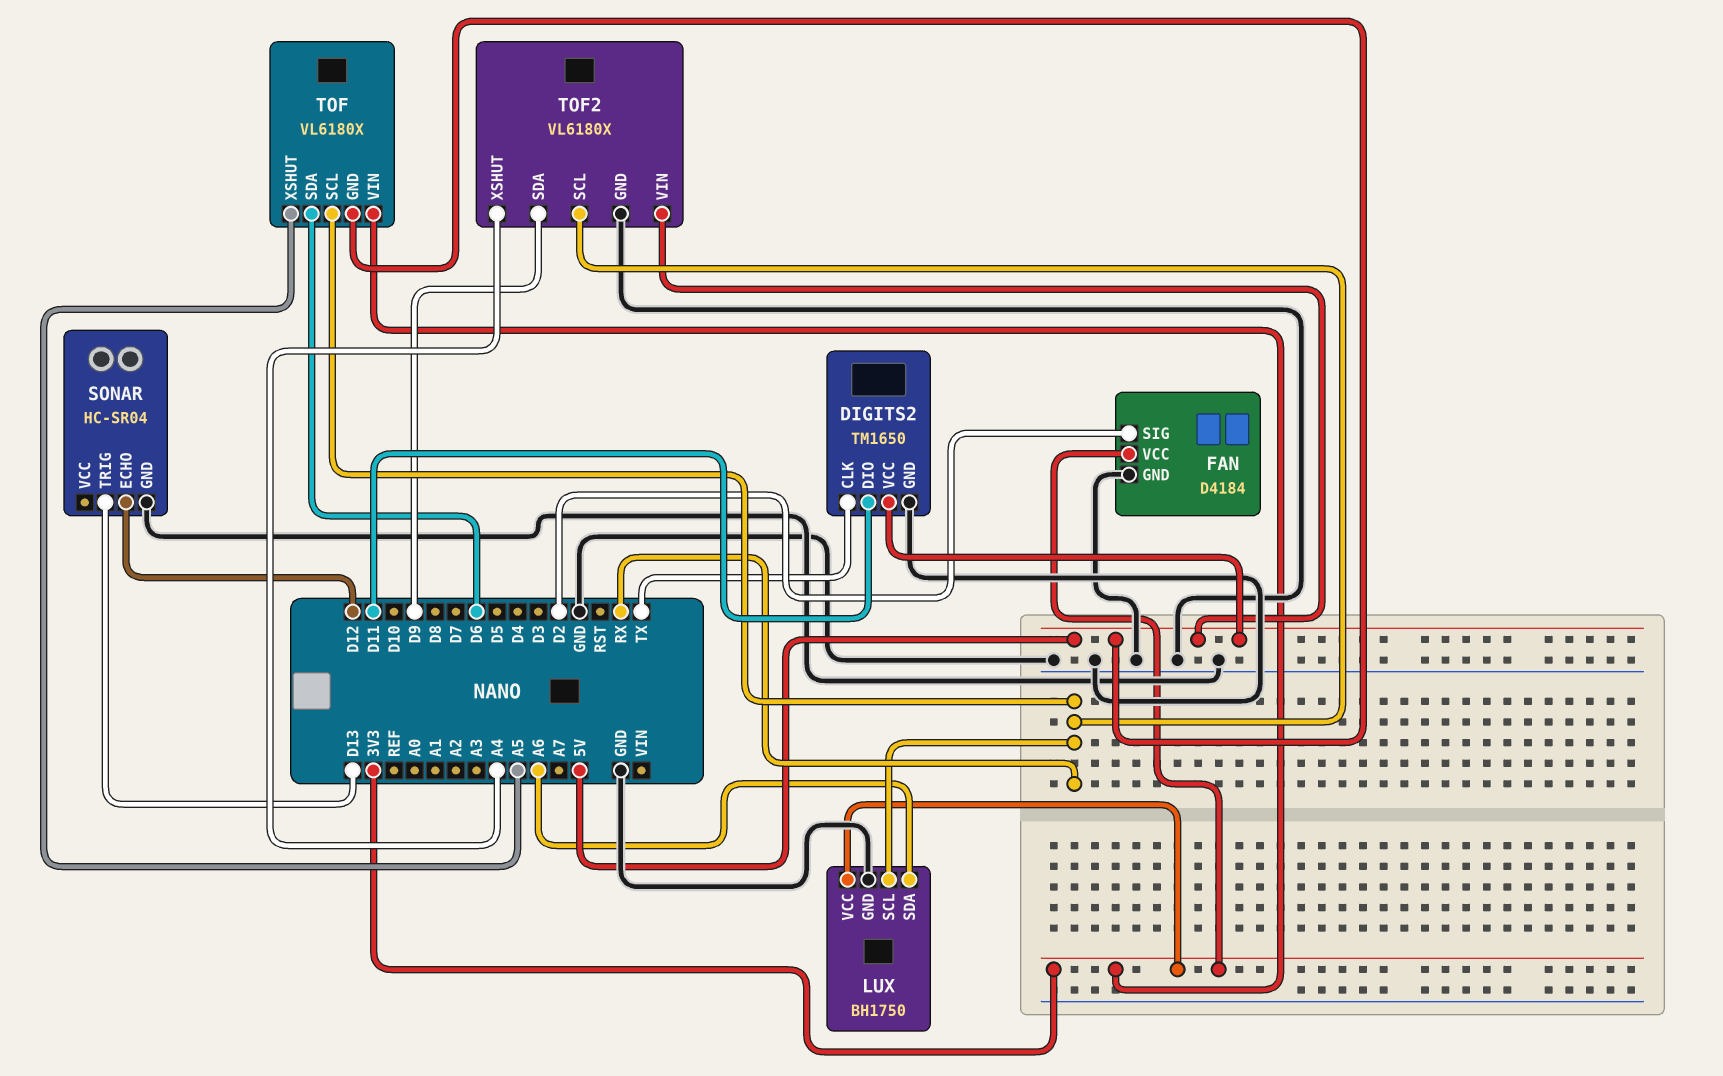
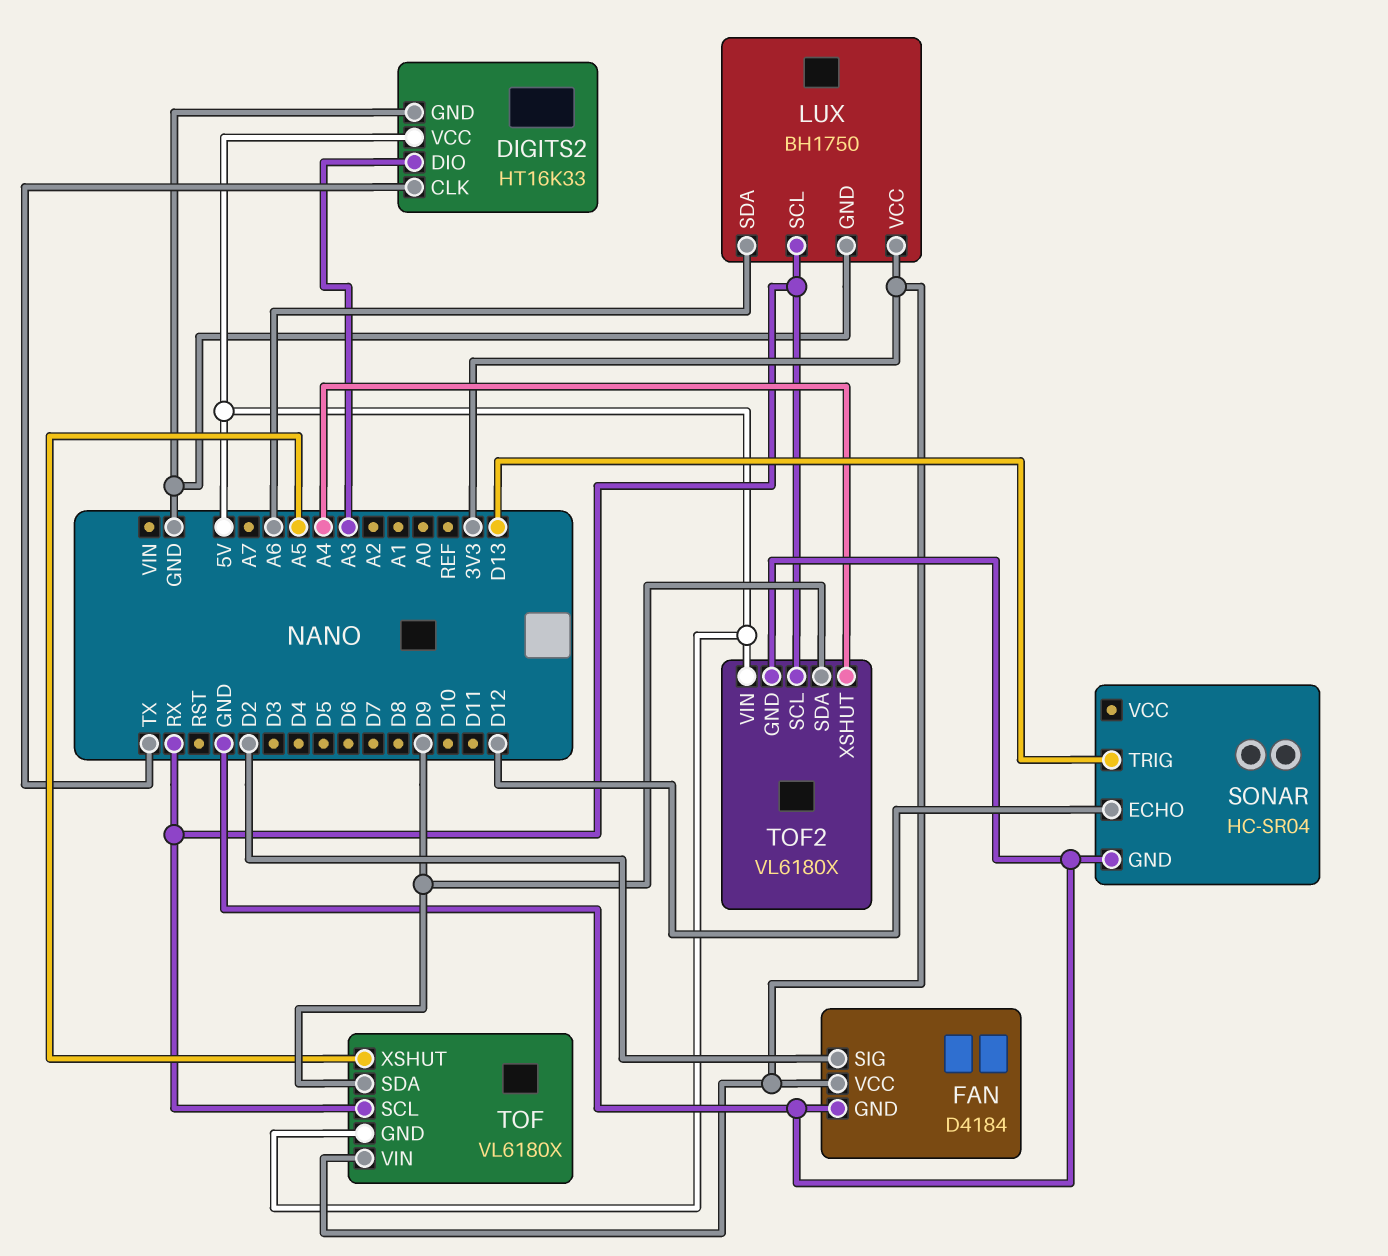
DIGITS2: TM1650 -> HT16K33
DIGITS2 pin DIO: D11 -> A3
TOF pin SDA: D6 -> D9

